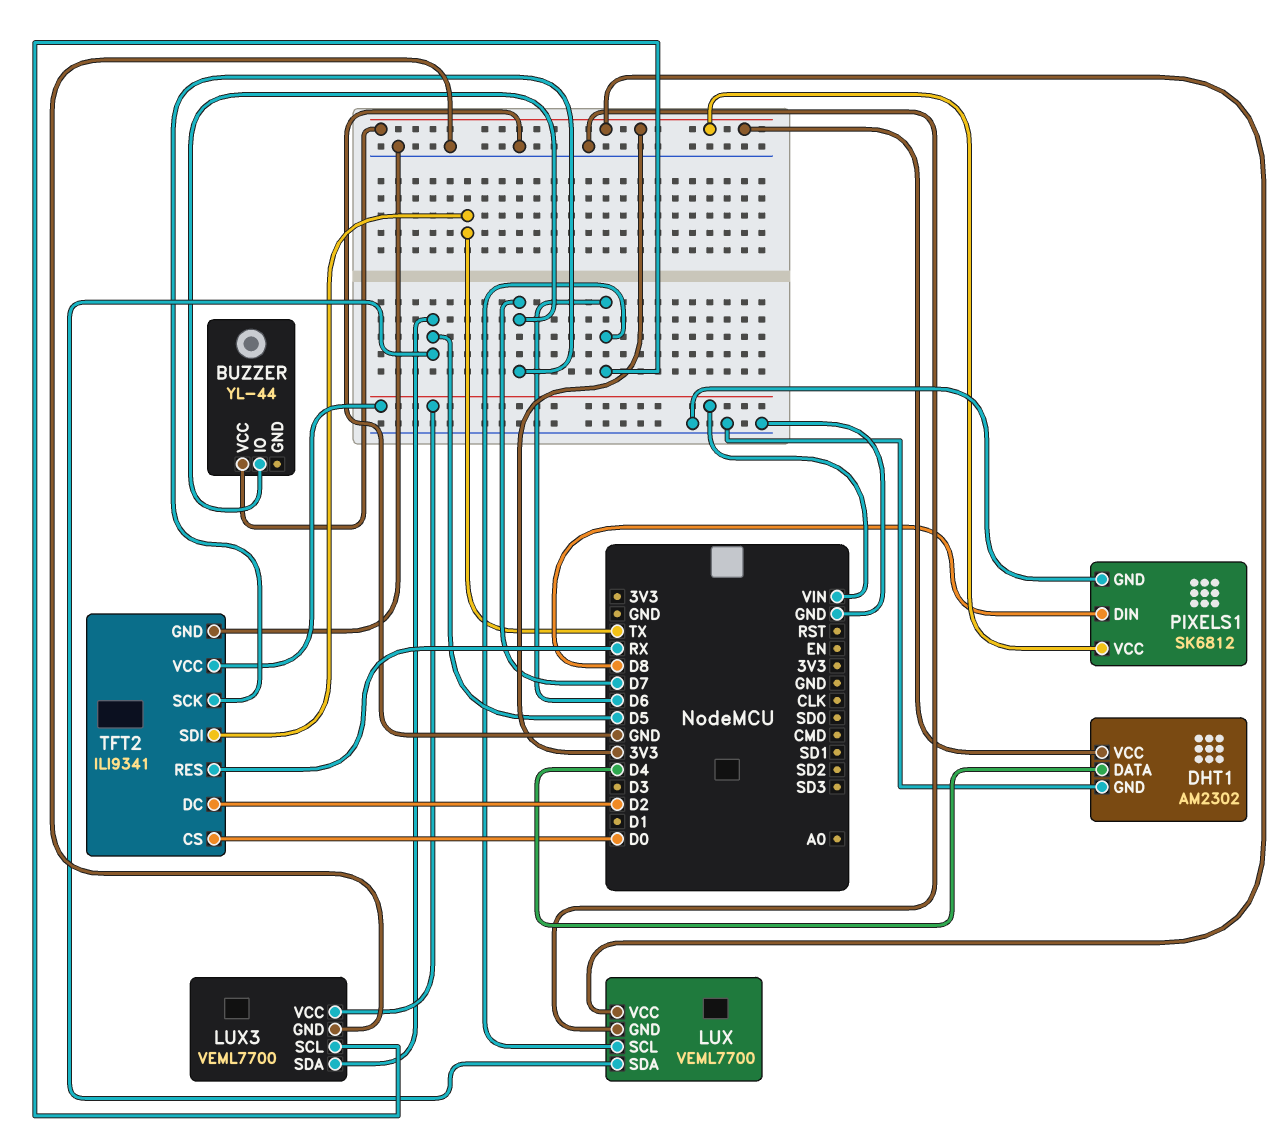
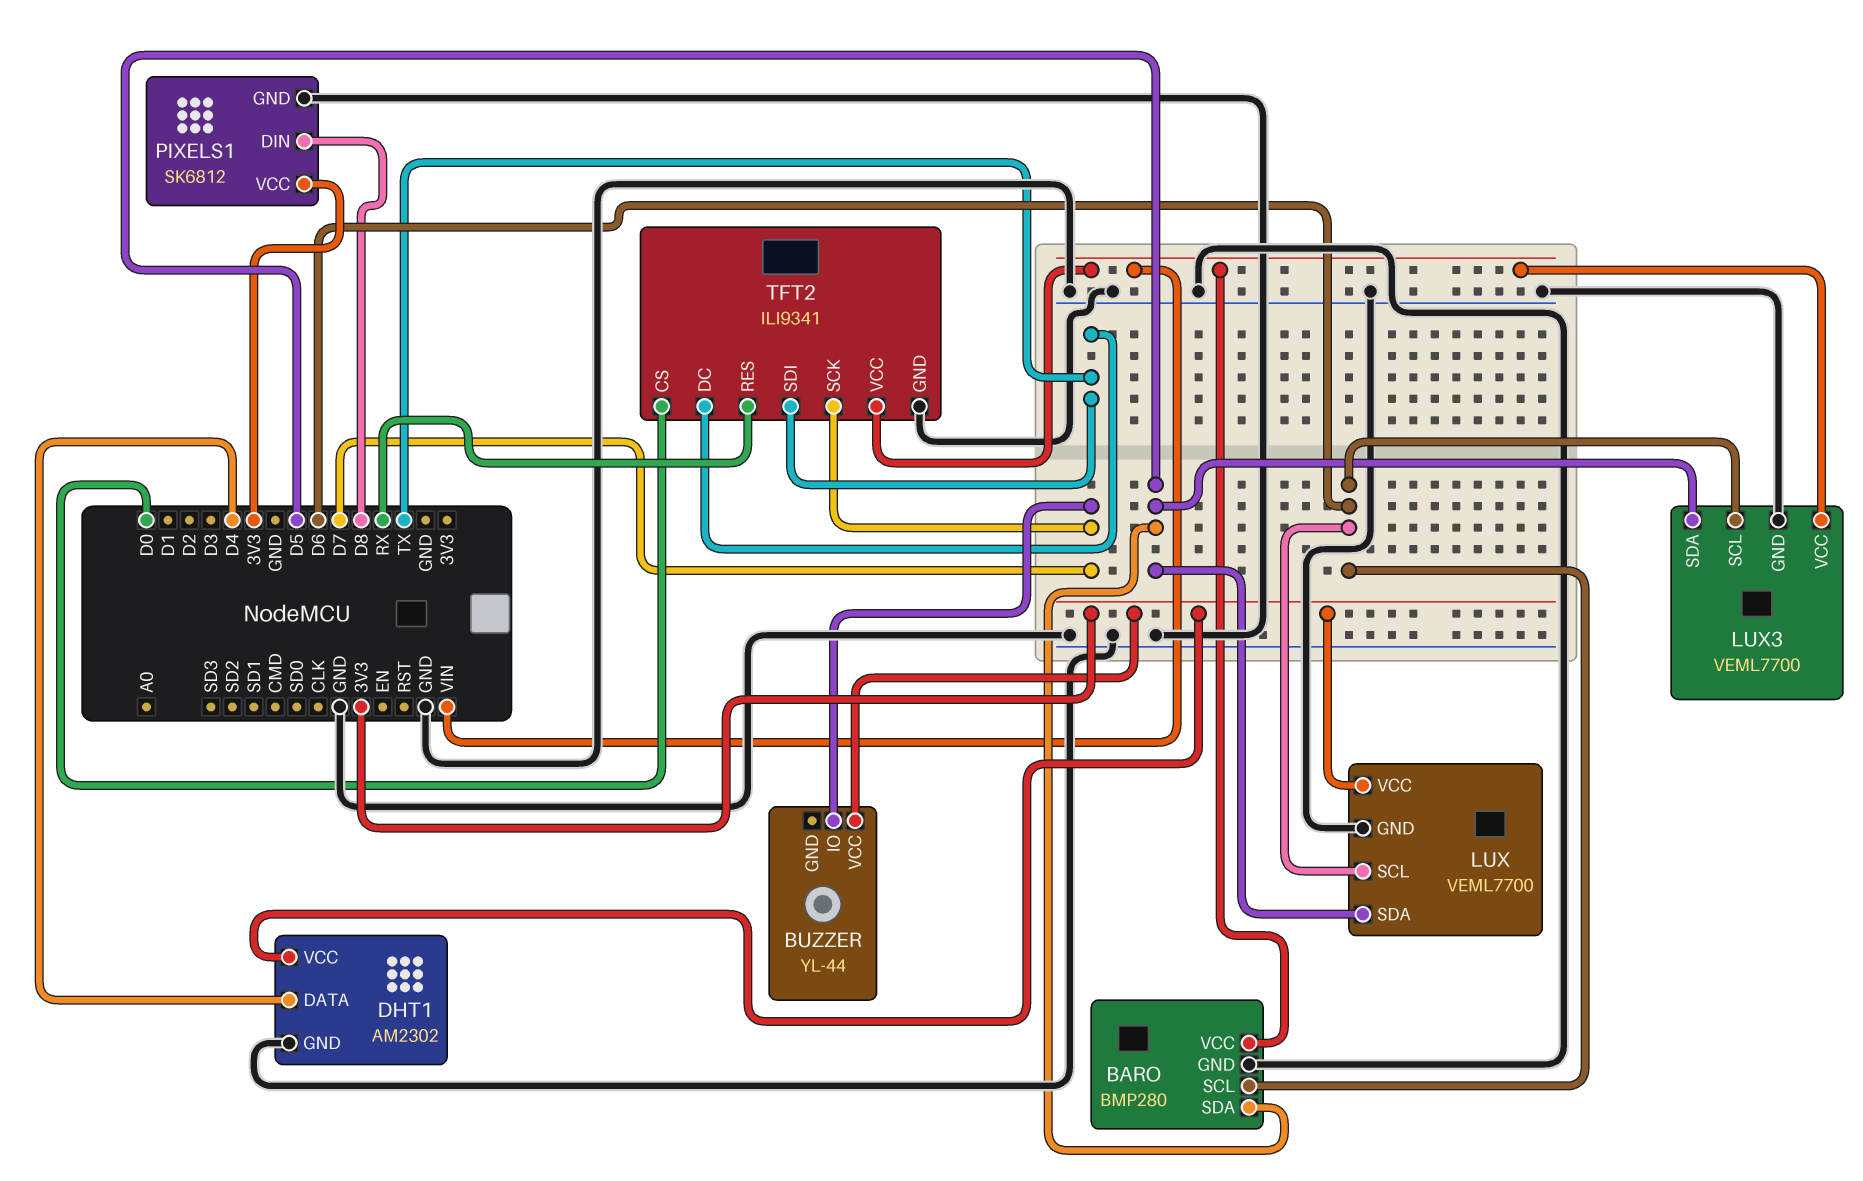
BARO: none -> BMP280
BARO pin GND: none -> GND
BARO pin SCL: none -> D6
BARO pin SDA: none -> D5
BARO pin VCC: none -> VIN
TFT2 pin DC: D2 -> TX

